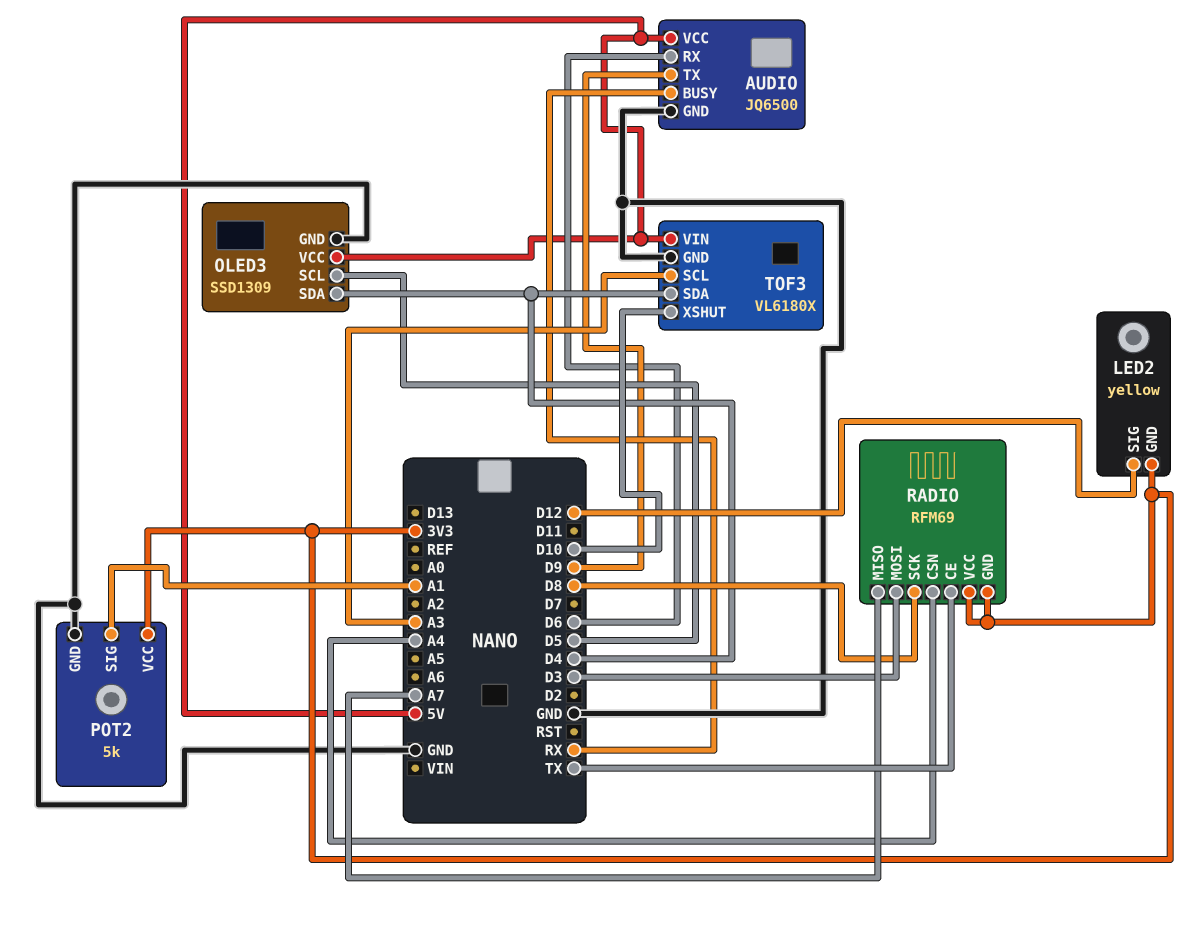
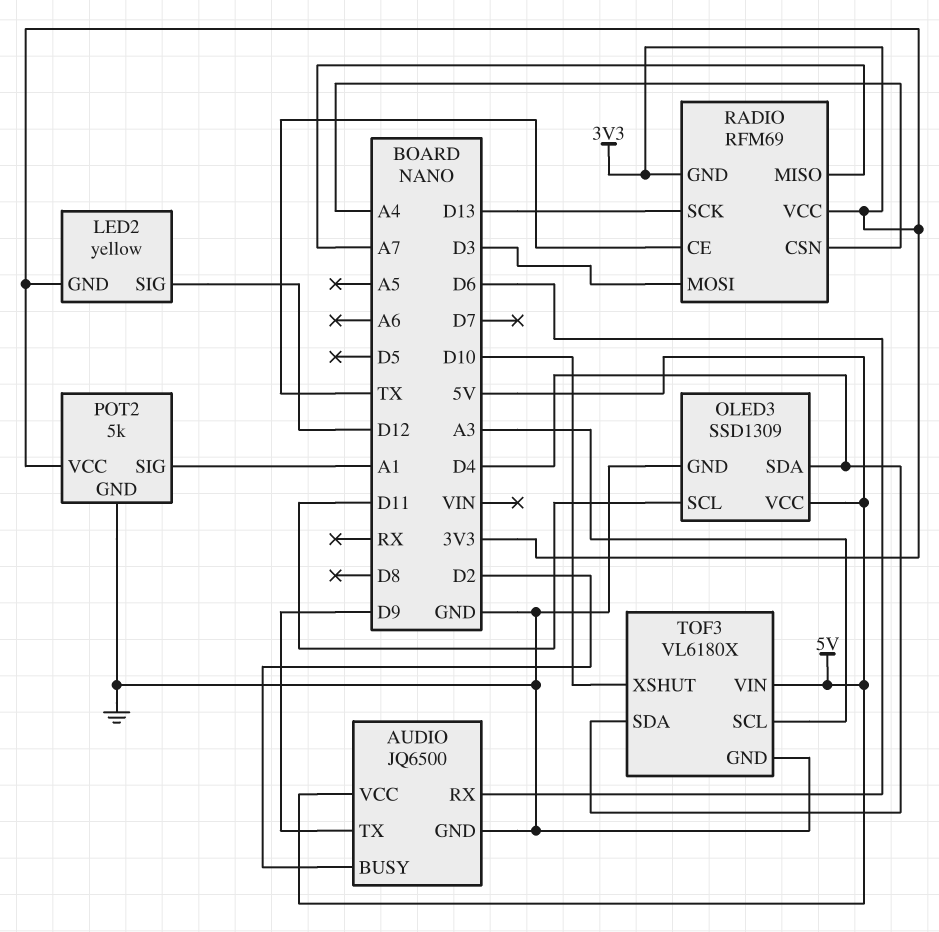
AUDIO pin BUSY: RX -> D2
OLED3 pin SCL: D5 -> D11
RADIO pin SCK: D8 -> D13

